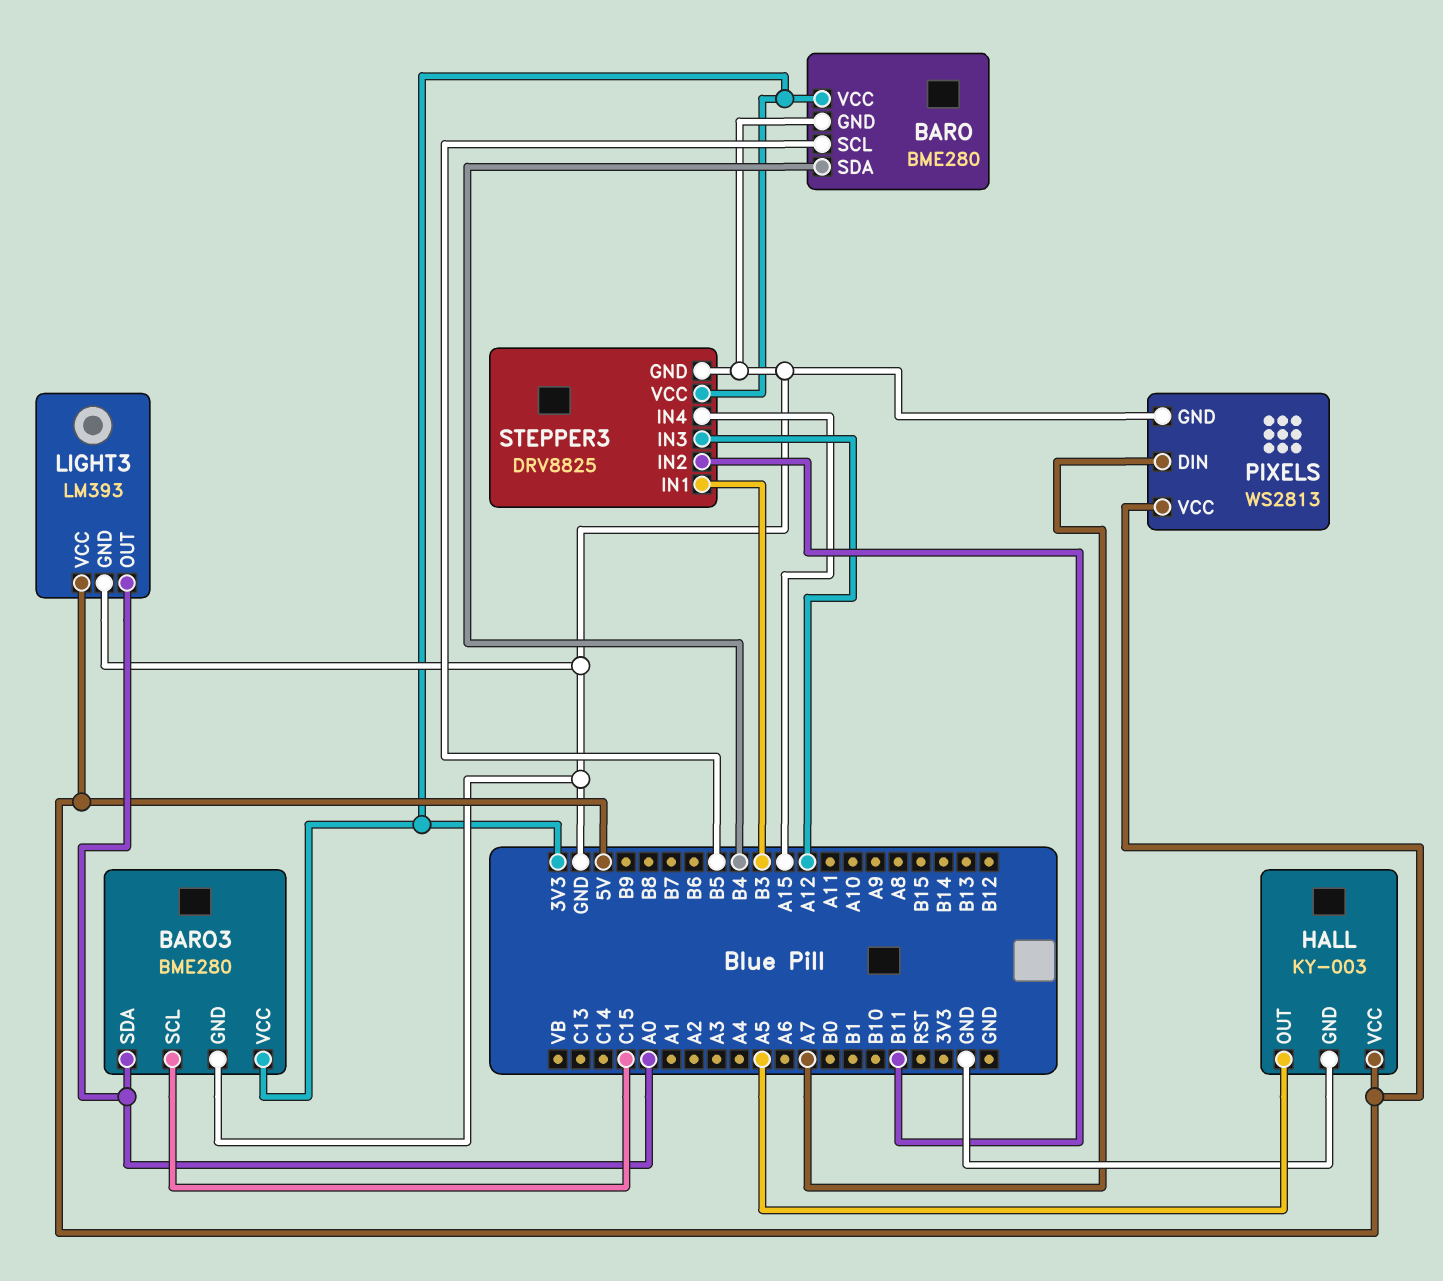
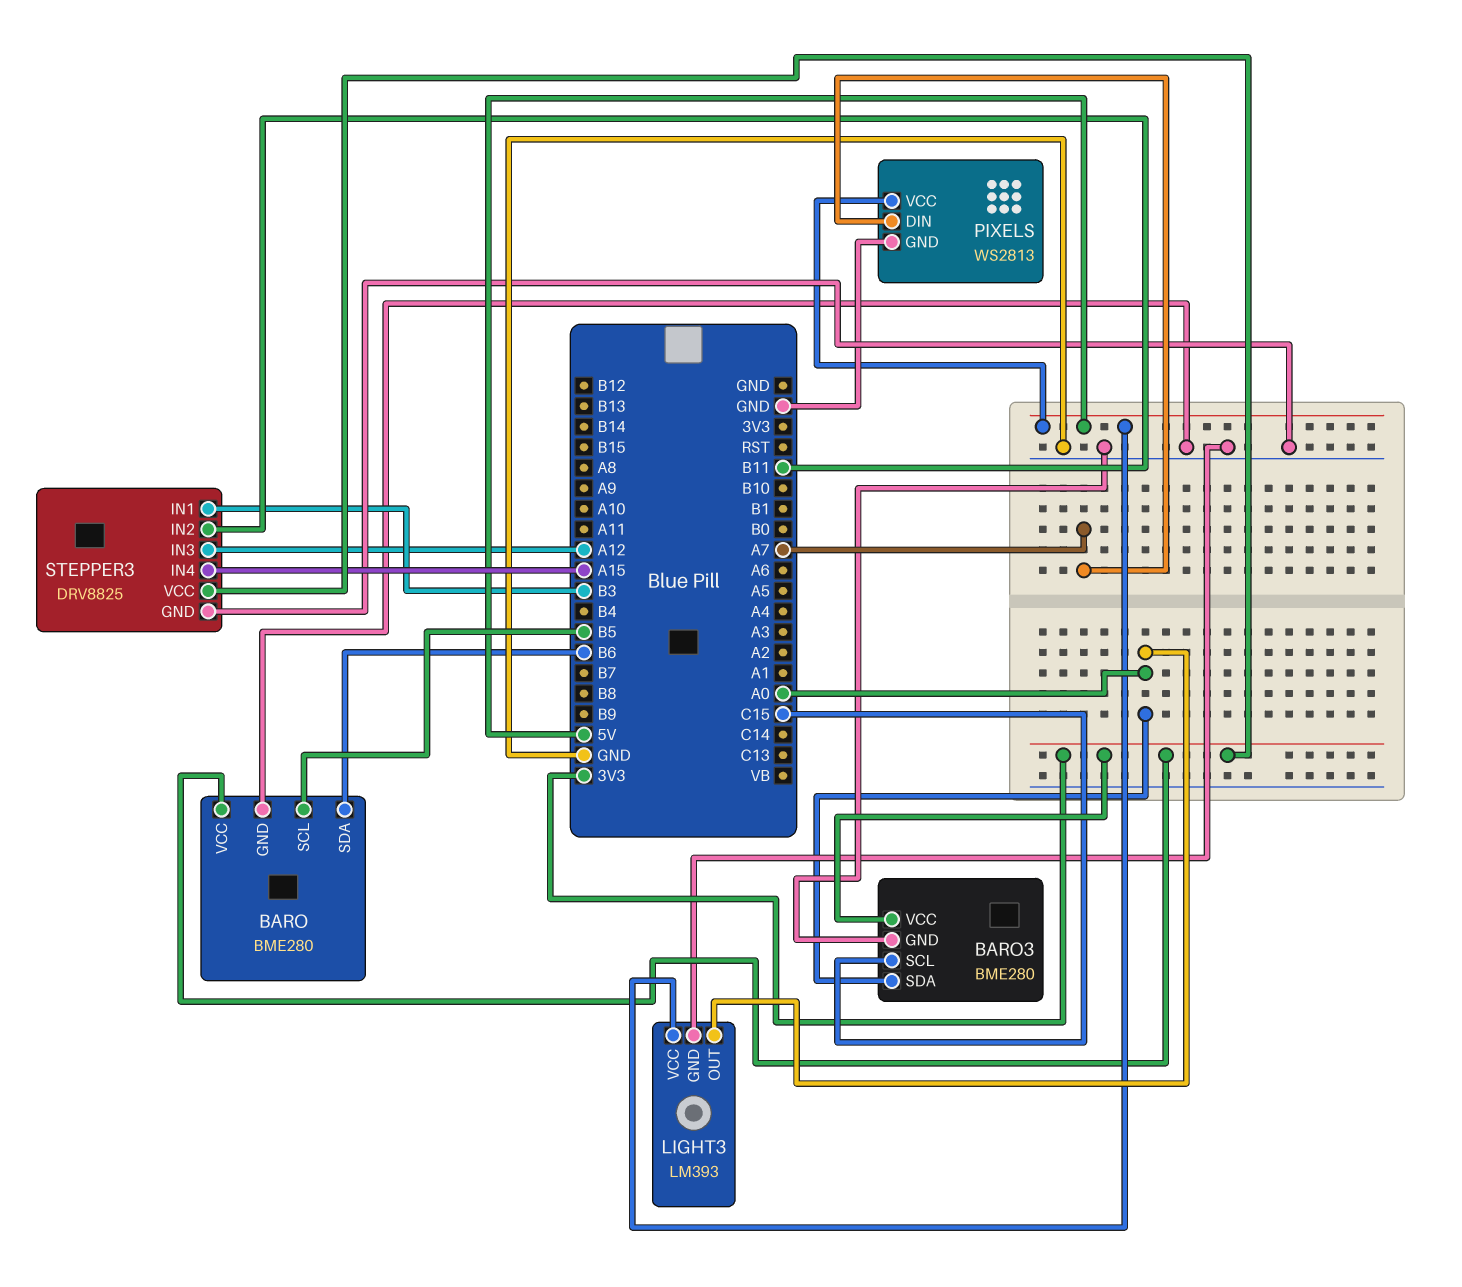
BARO pin SDA: B4 -> B6
HALL: KY-003 -> none
HALL pin GND: GND -> none
HALL pin OUT: A5 -> none
HALL pin VCC: 5V -> none

